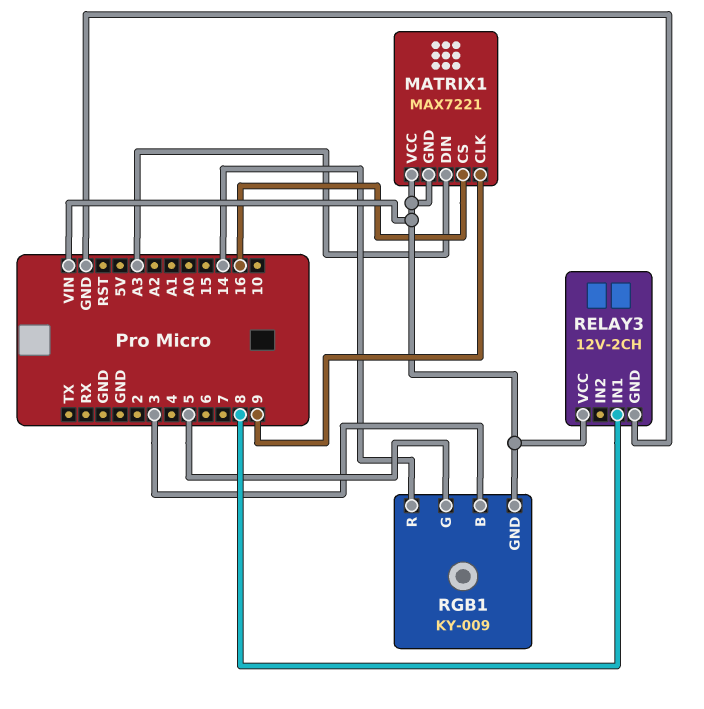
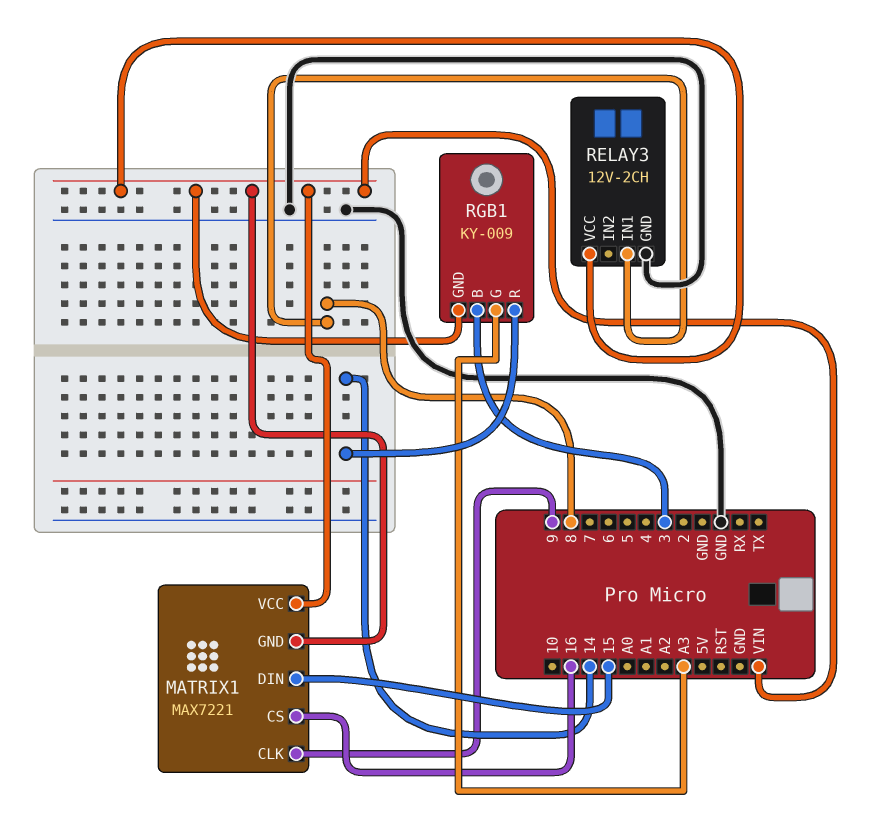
MATRIX1 pin DIN: A3 -> 15
RGB1 pin G: 5 -> A3

